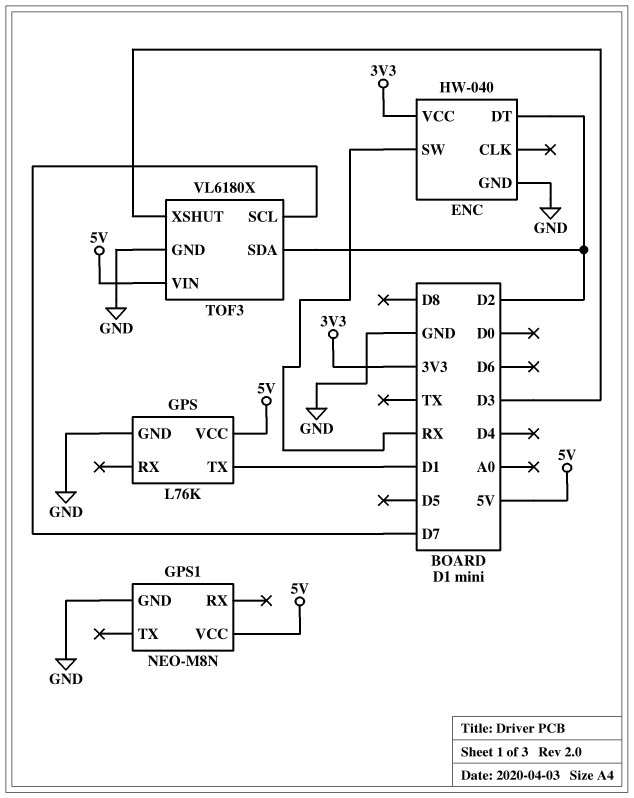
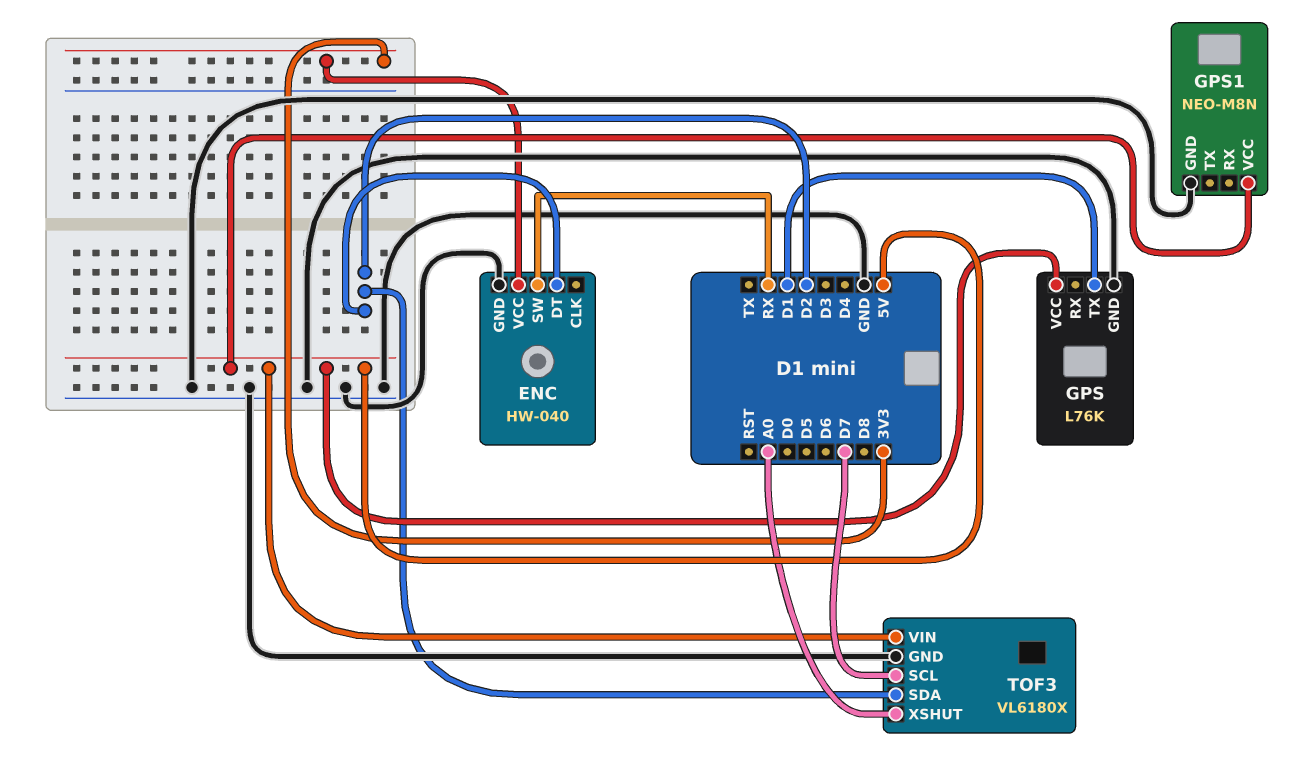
TOF3 pin XSHUT: D3 -> A0

